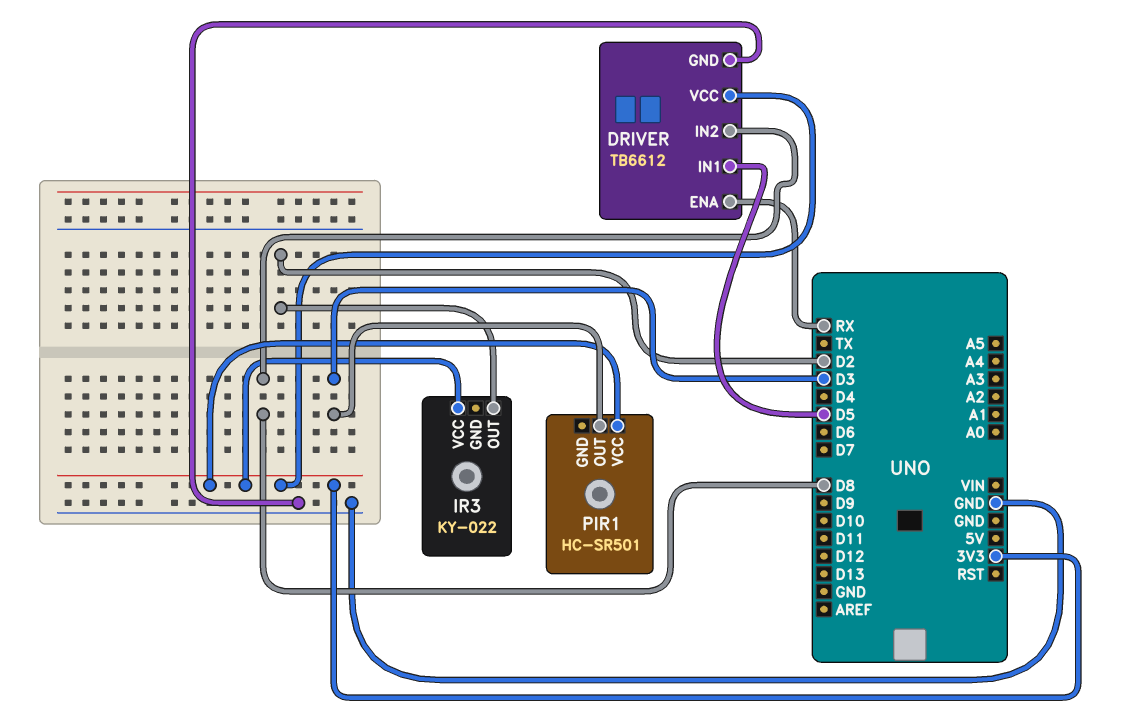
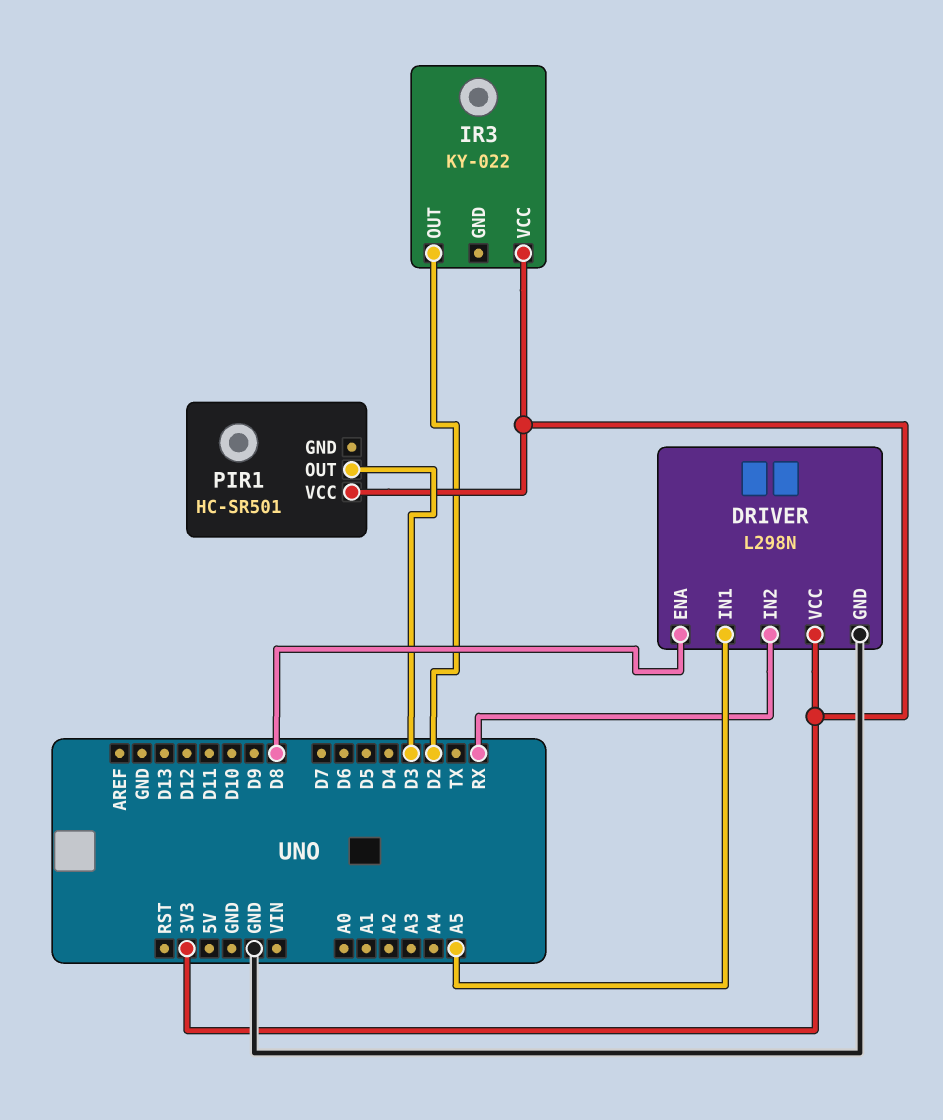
DRIVER: TB6612 -> L298N
DRIVER pin ENA: RX -> D8
DRIVER pin IN1: D5 -> A5
DRIVER pin IN2: D8 -> RX

